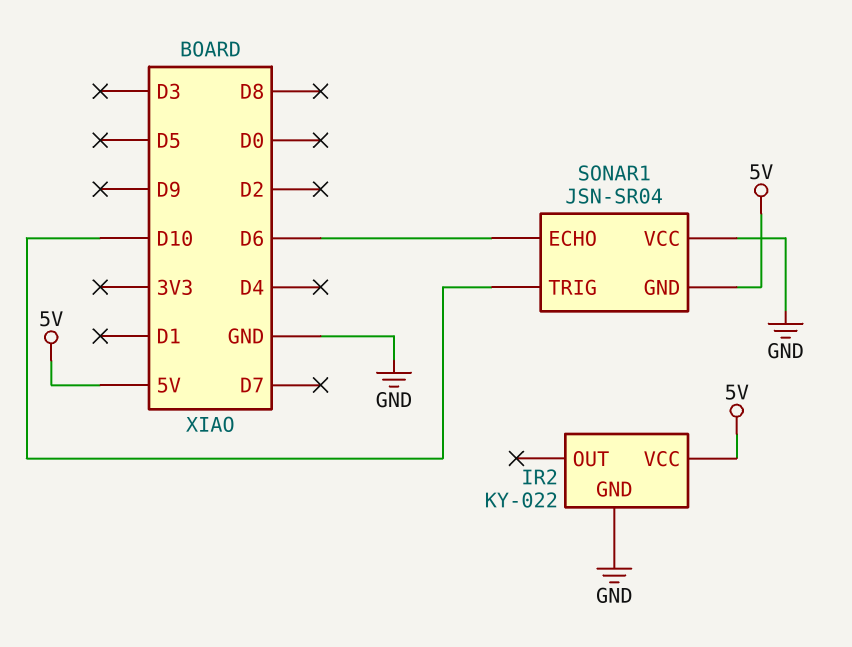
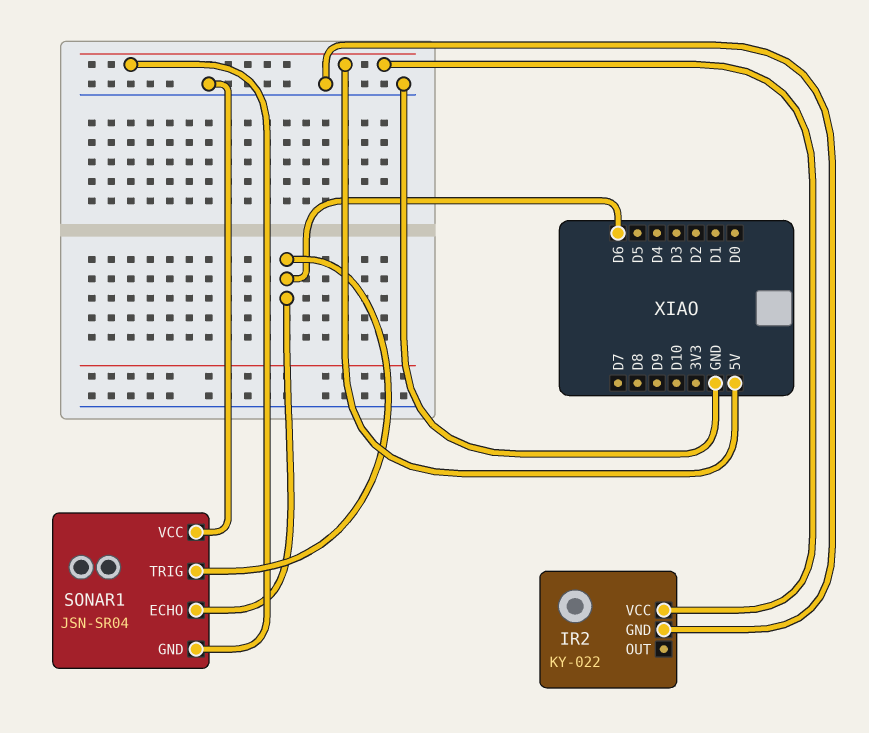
SONAR1 pin TRIG: D10 -> D6

